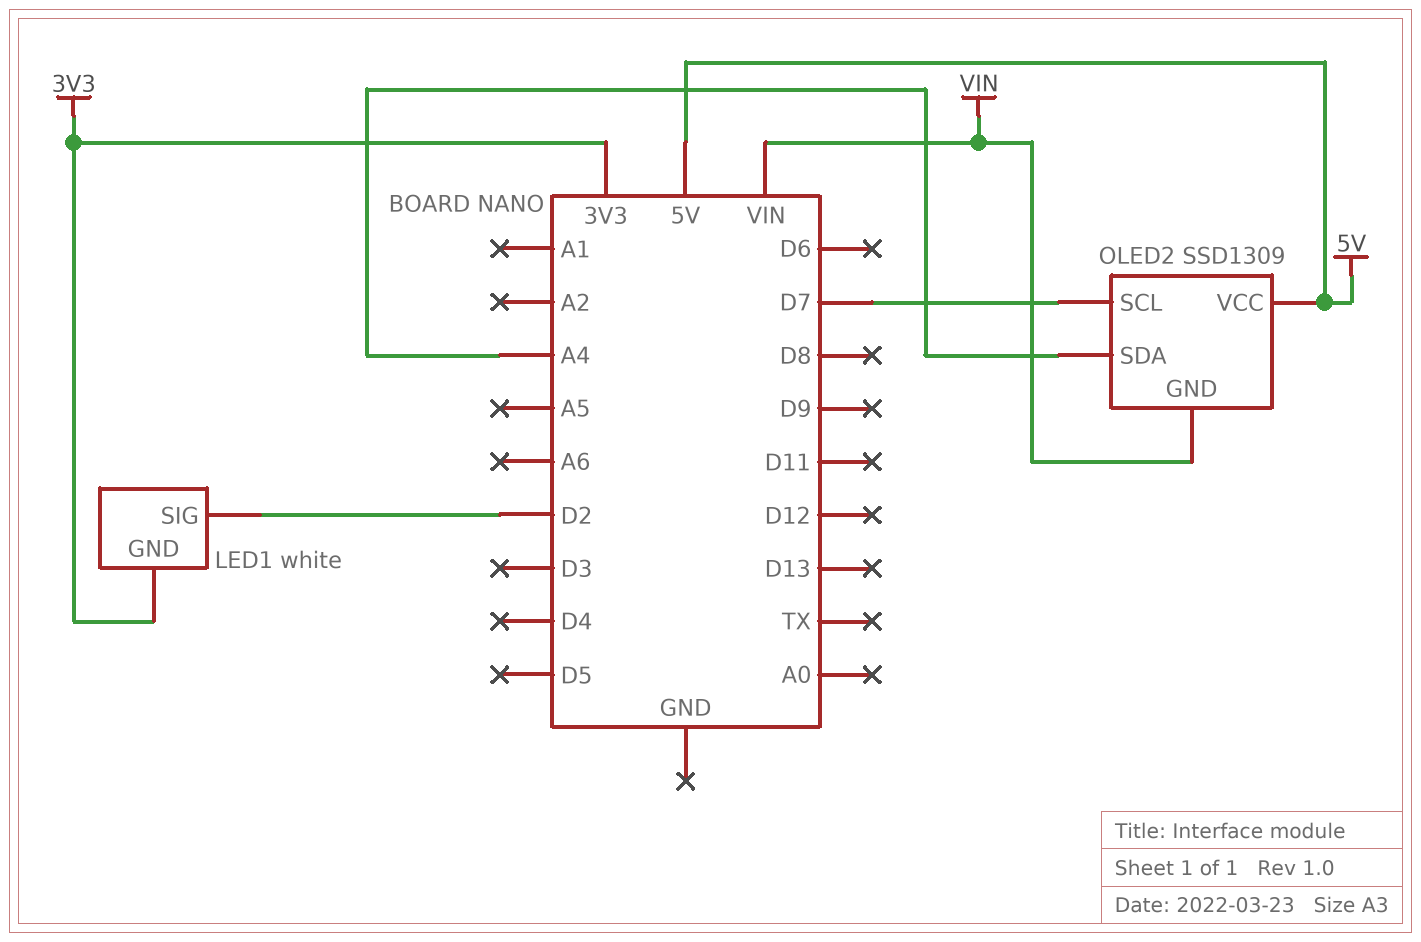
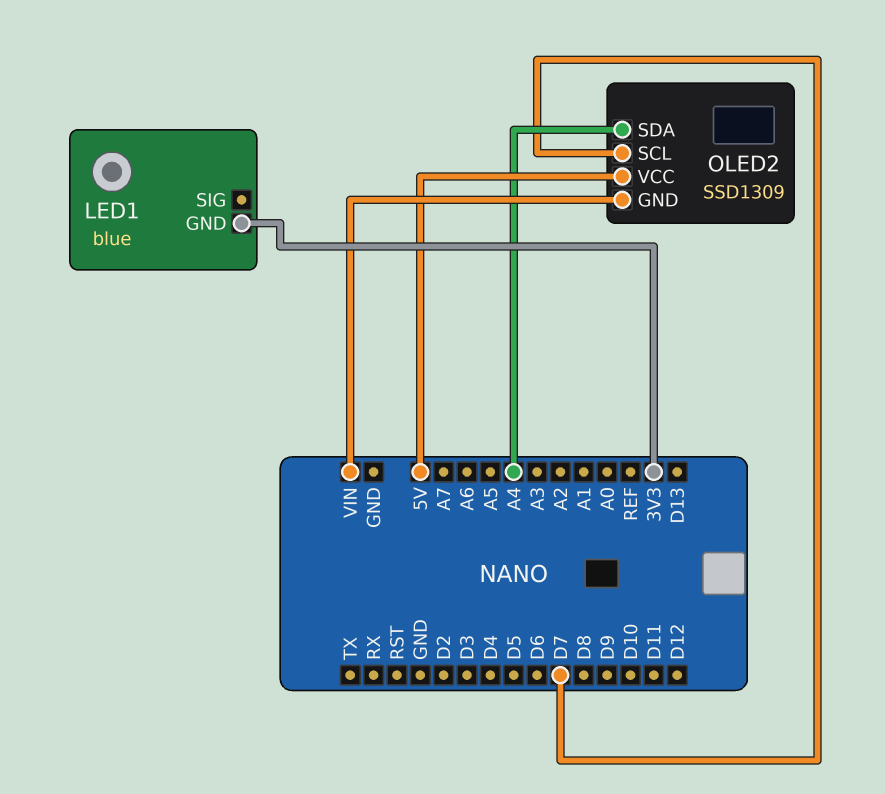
LED1: white -> blue
LED1 pin SIG: D2 -> none

